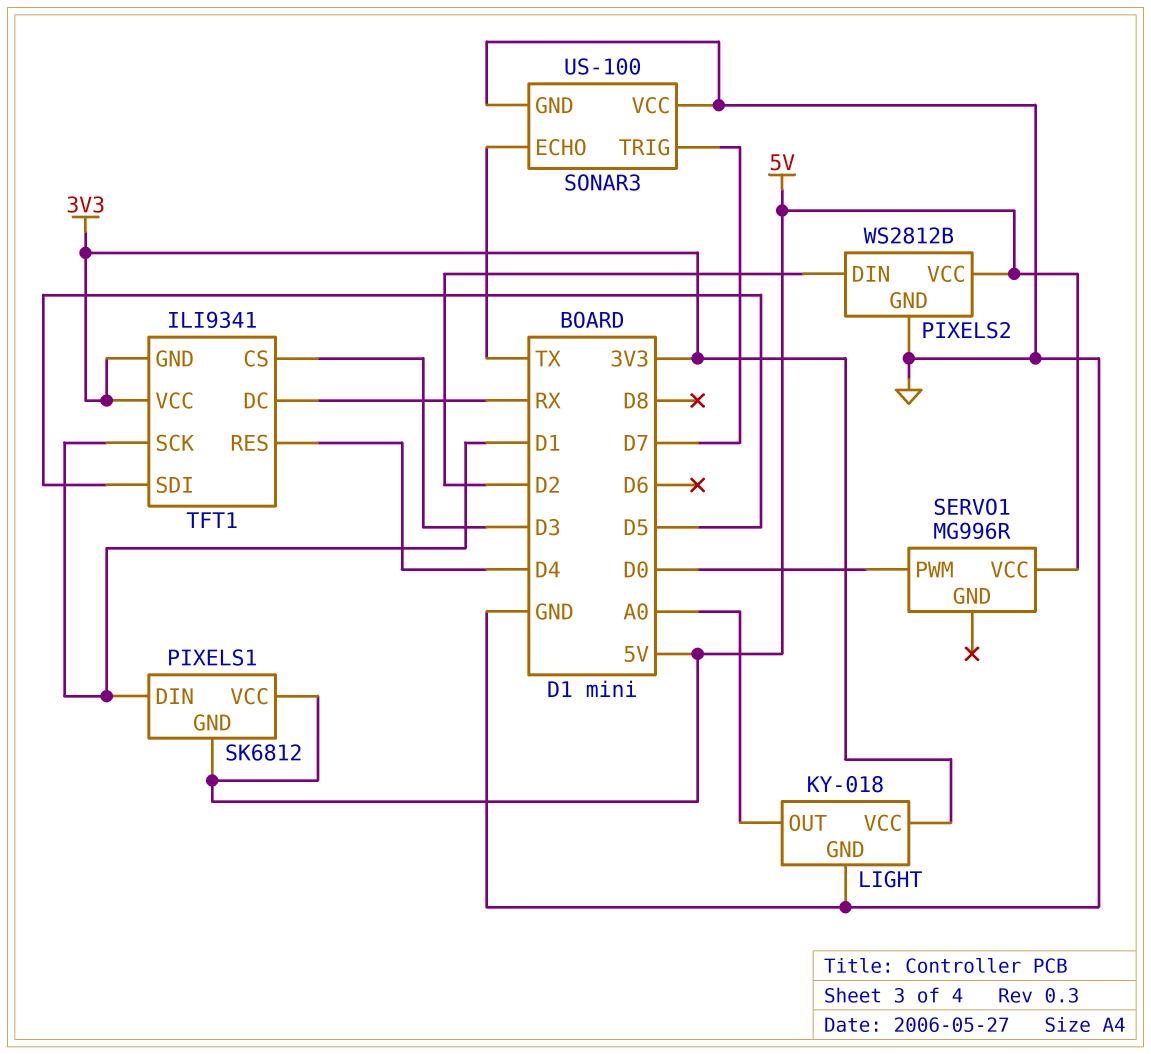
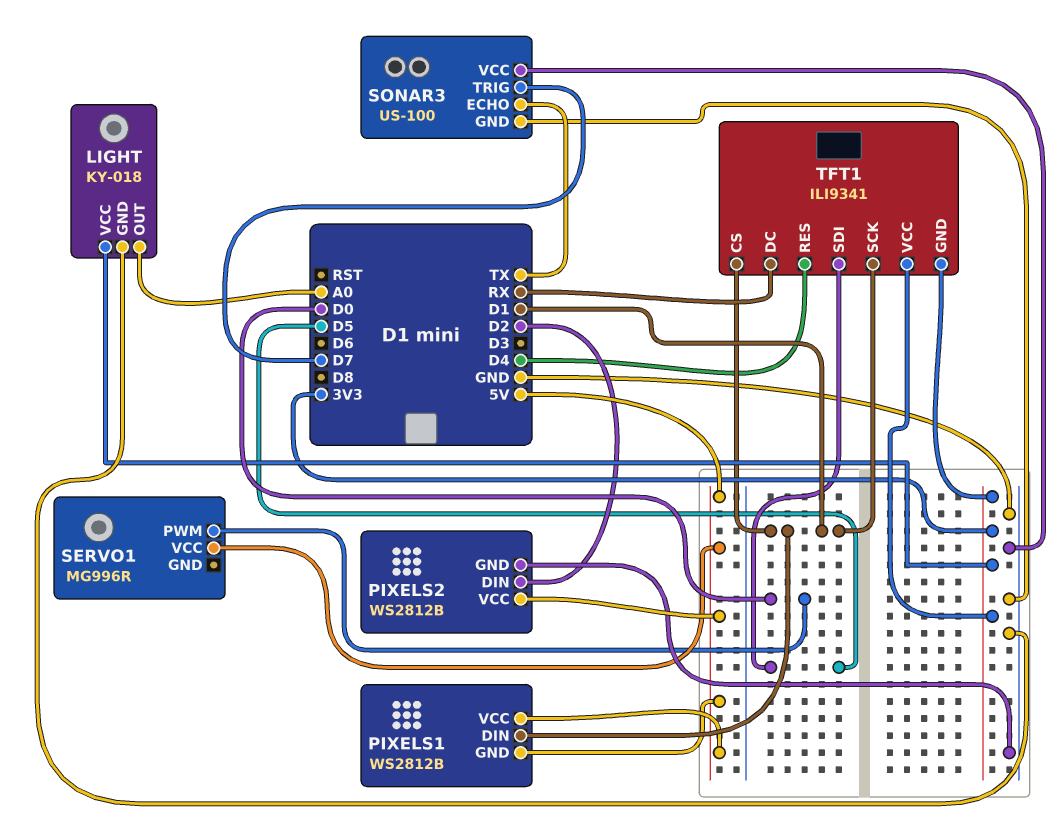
PIXELS1: SK6812 -> WS2812B
TFT1 pin CS: D3 -> D1

